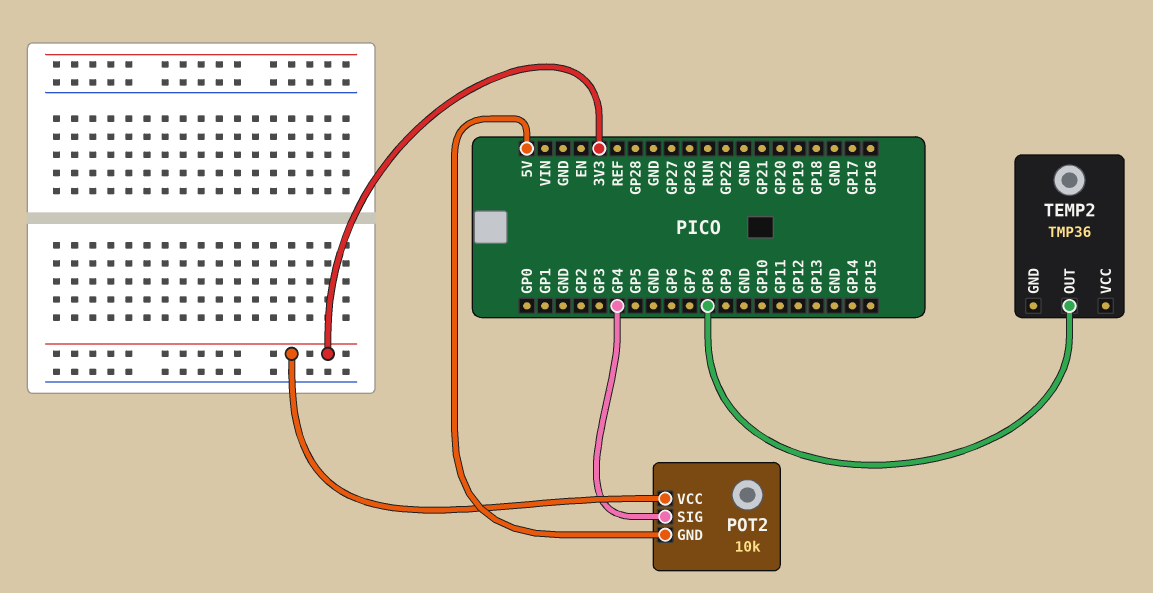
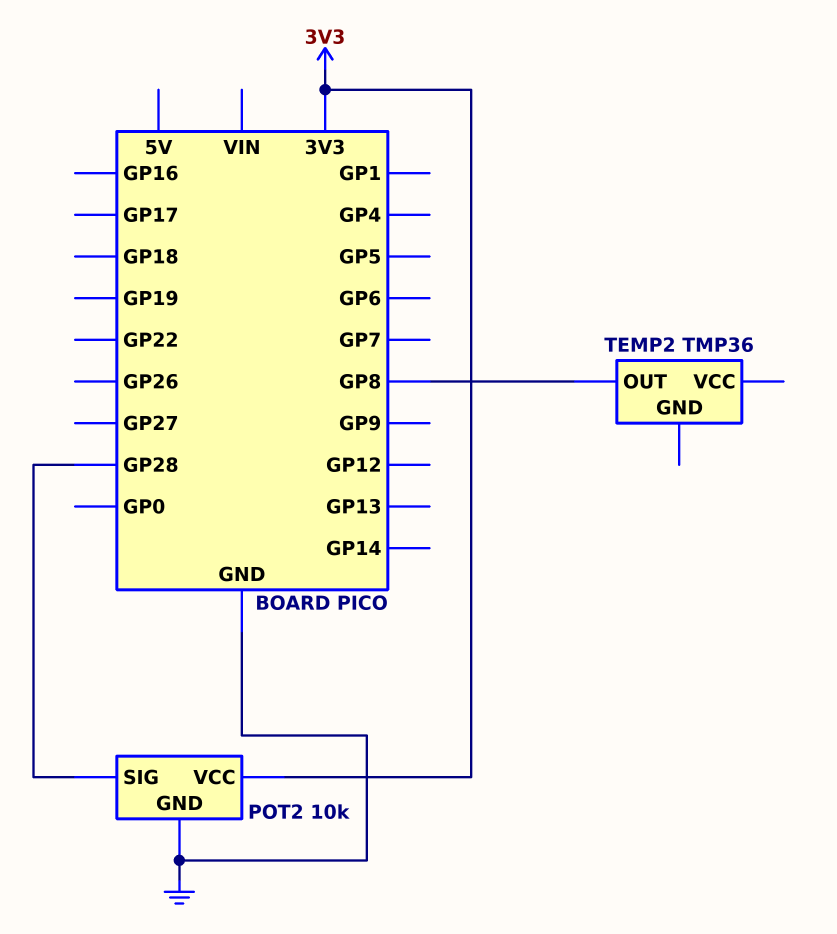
POT2 pin GND: 5V -> GND
POT2 pin SIG: GP4 -> GP28

